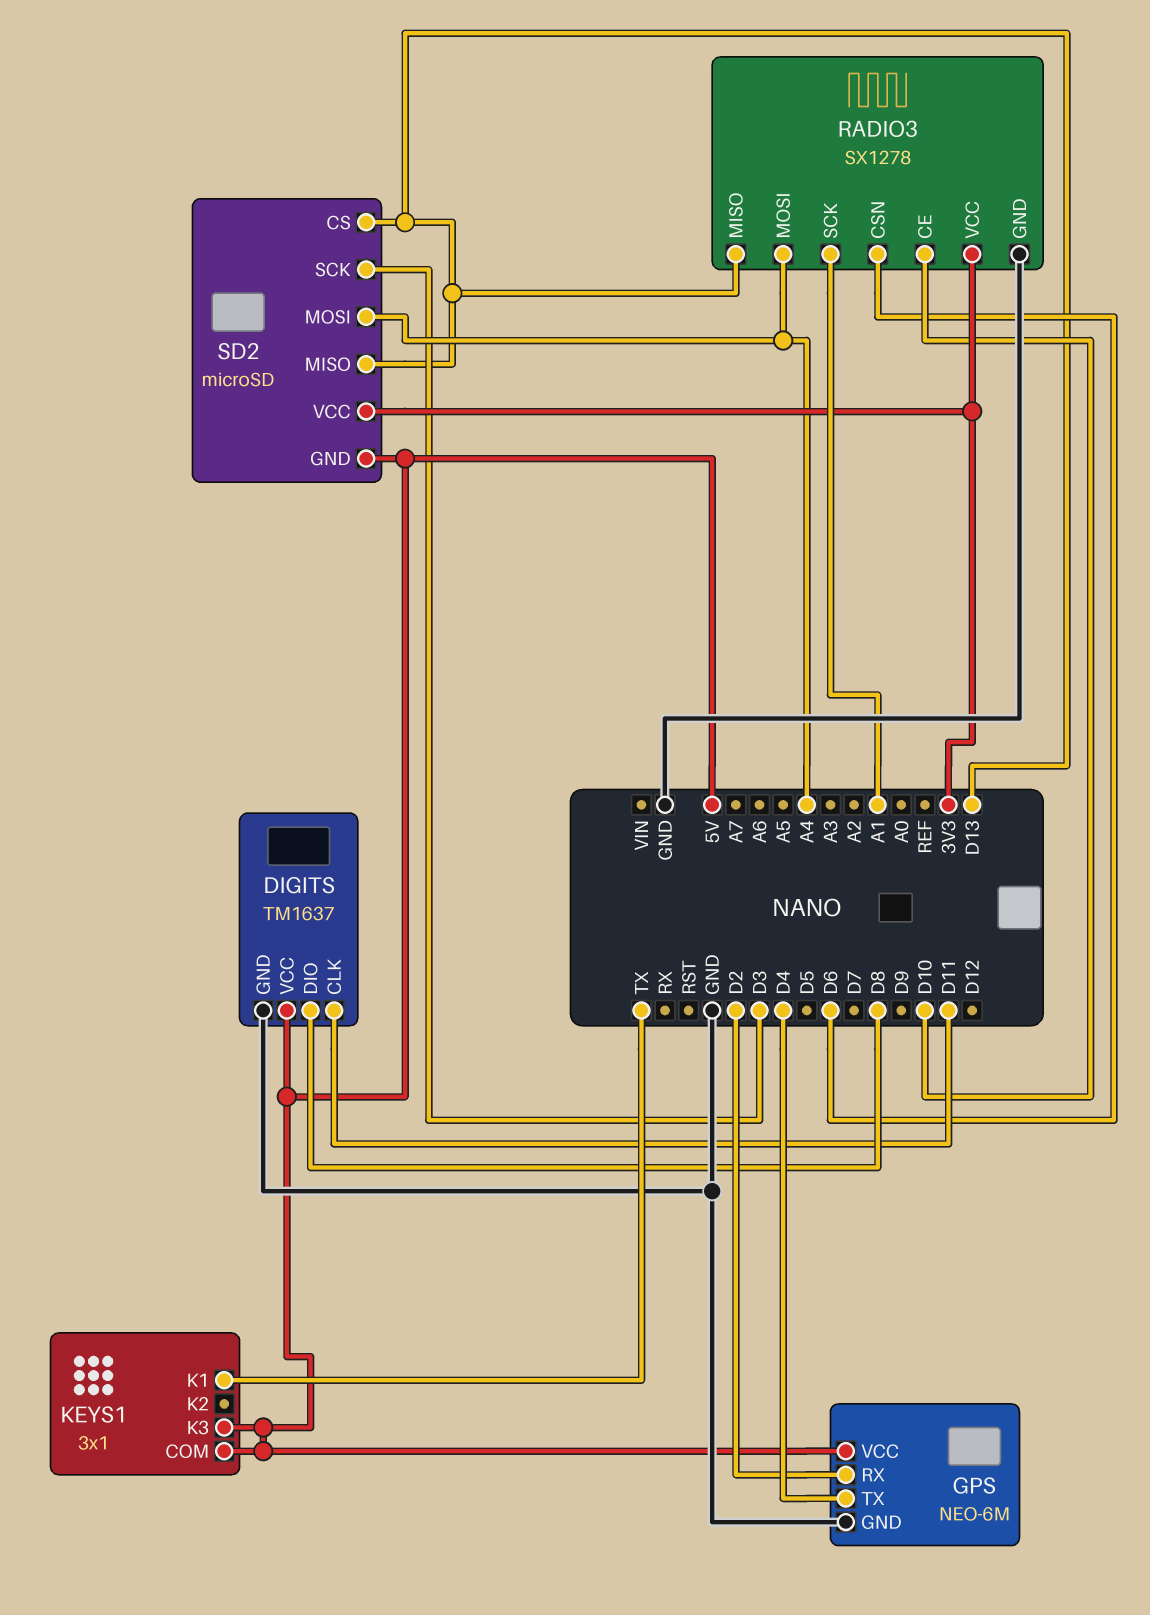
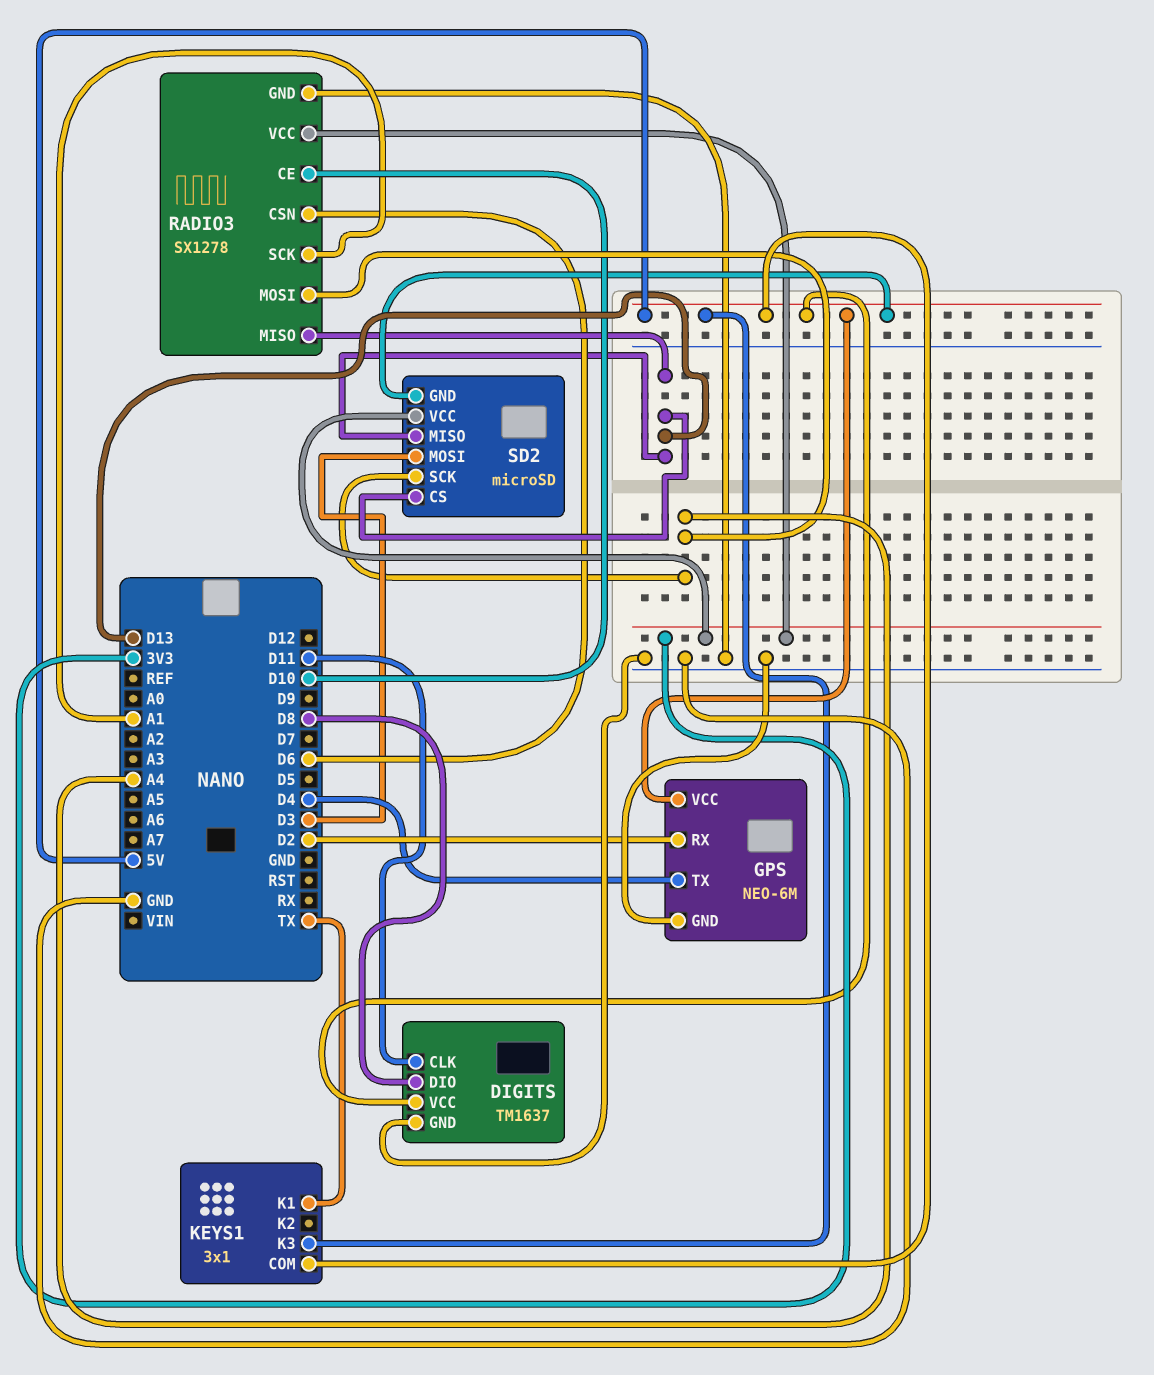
SD2 pin MOSI: A4 -> D3
SD2 pin SCK: D3 -> A4

